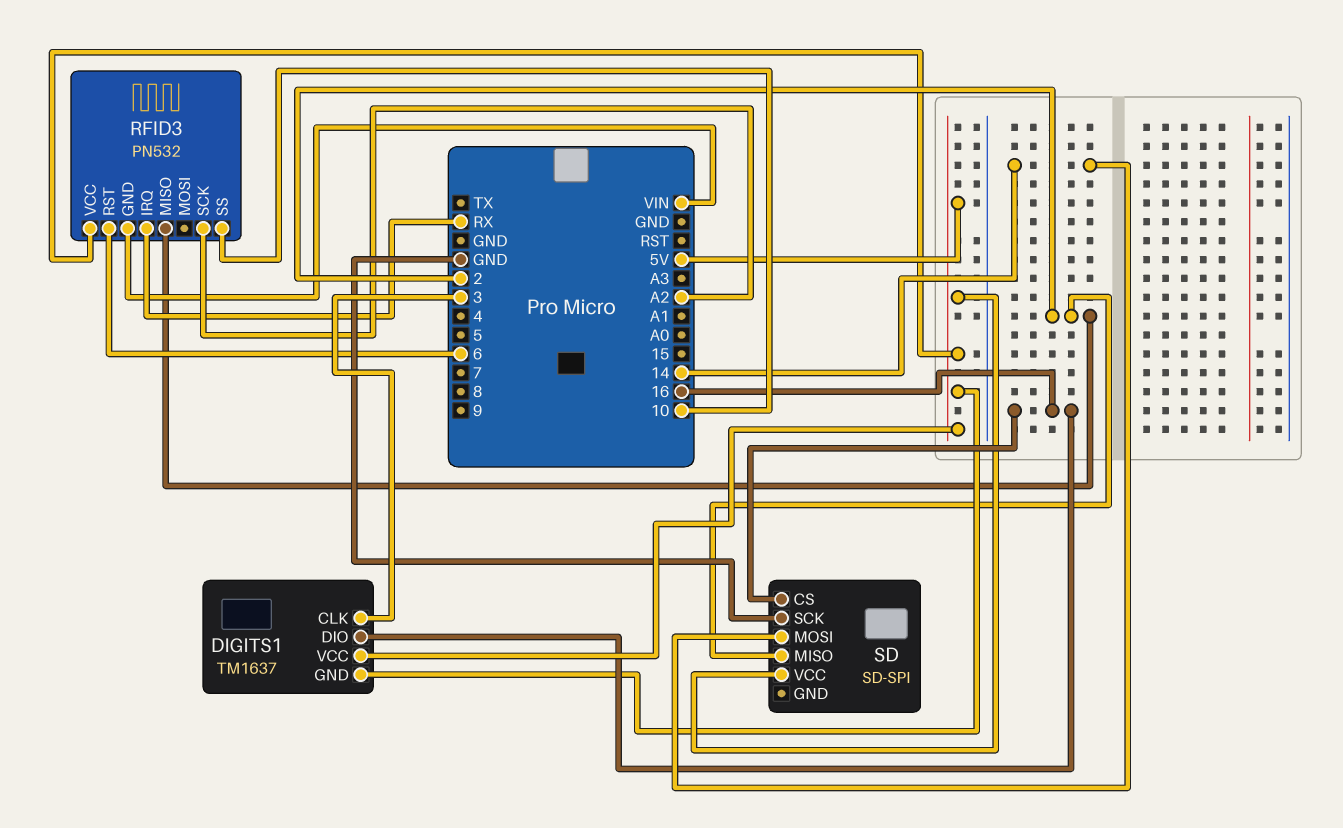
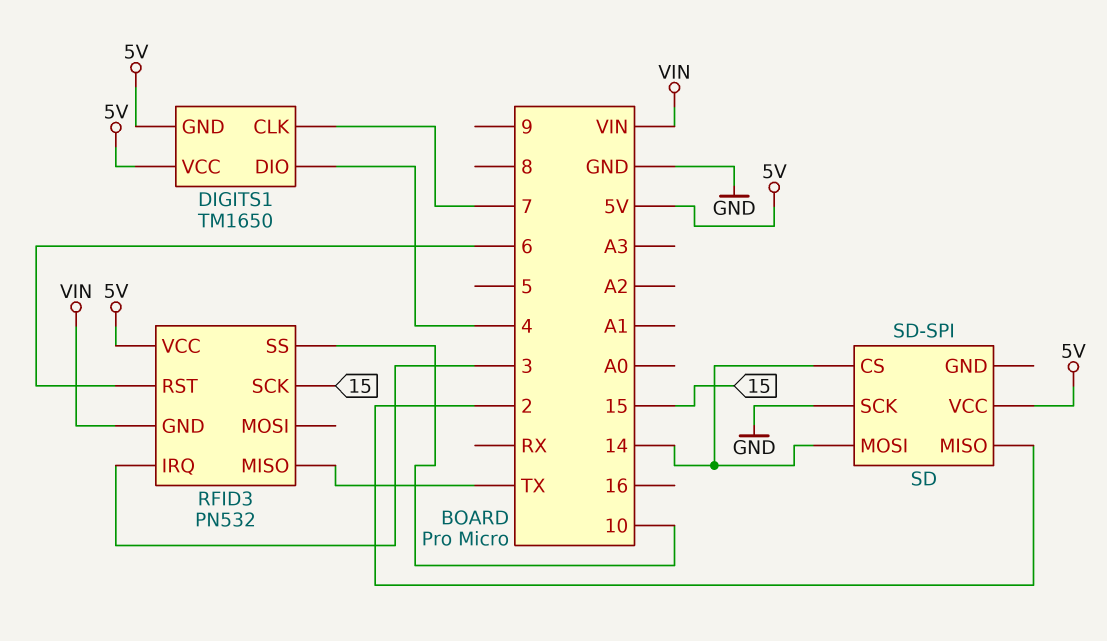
DIGITS1: TM1637 -> TM1650
DIGITS1 pin CLK: 3 -> 7
DIGITS1 pin DIO: 16 -> 4
RFID3 pin IRQ: RX -> 3
RFID3 pin MISO: 2 -> TX
RFID3 pin SCK: A2 -> 15
SD pin CS: 16 -> 14

